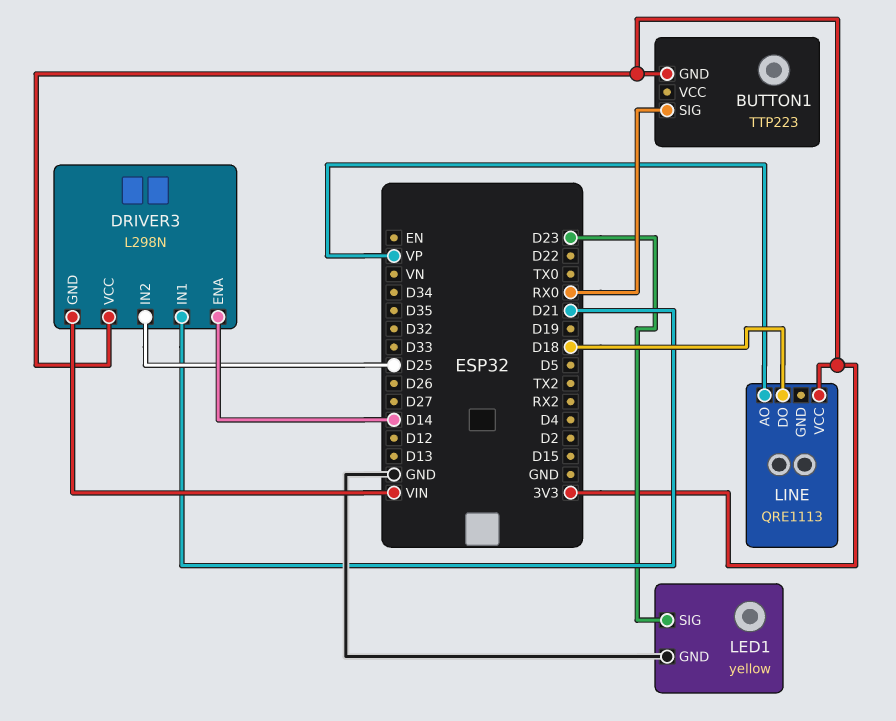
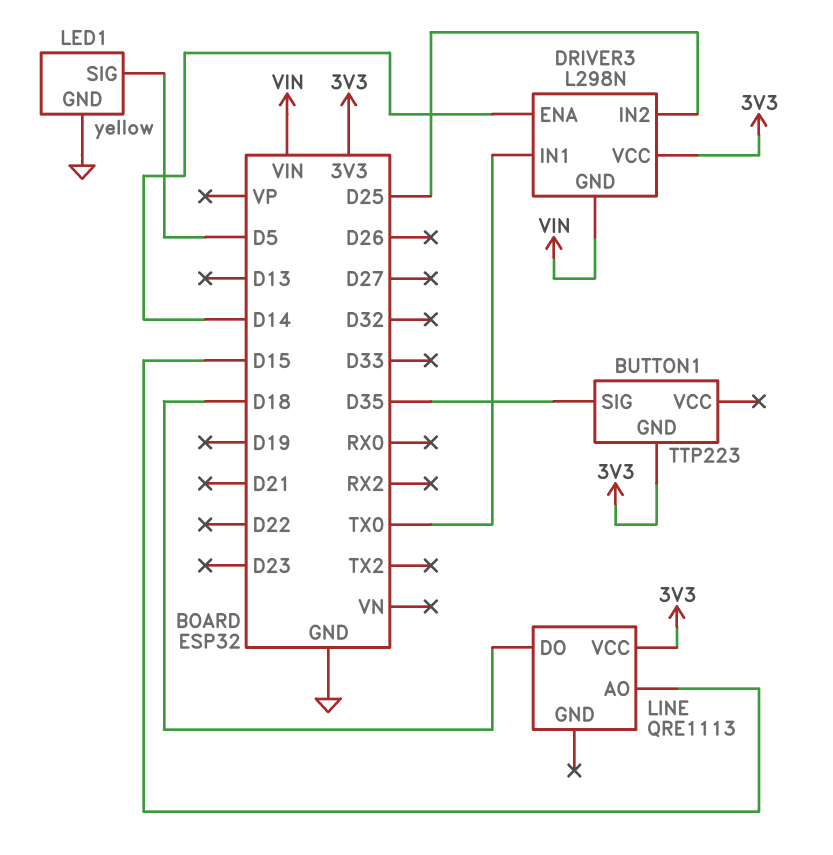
BUTTON1 pin SIG: RX0 -> D35
DRIVER3 pin IN1: D21 -> TX0
LED1 pin SIG: D23 -> D5
LINE pin AO: VP -> D15

